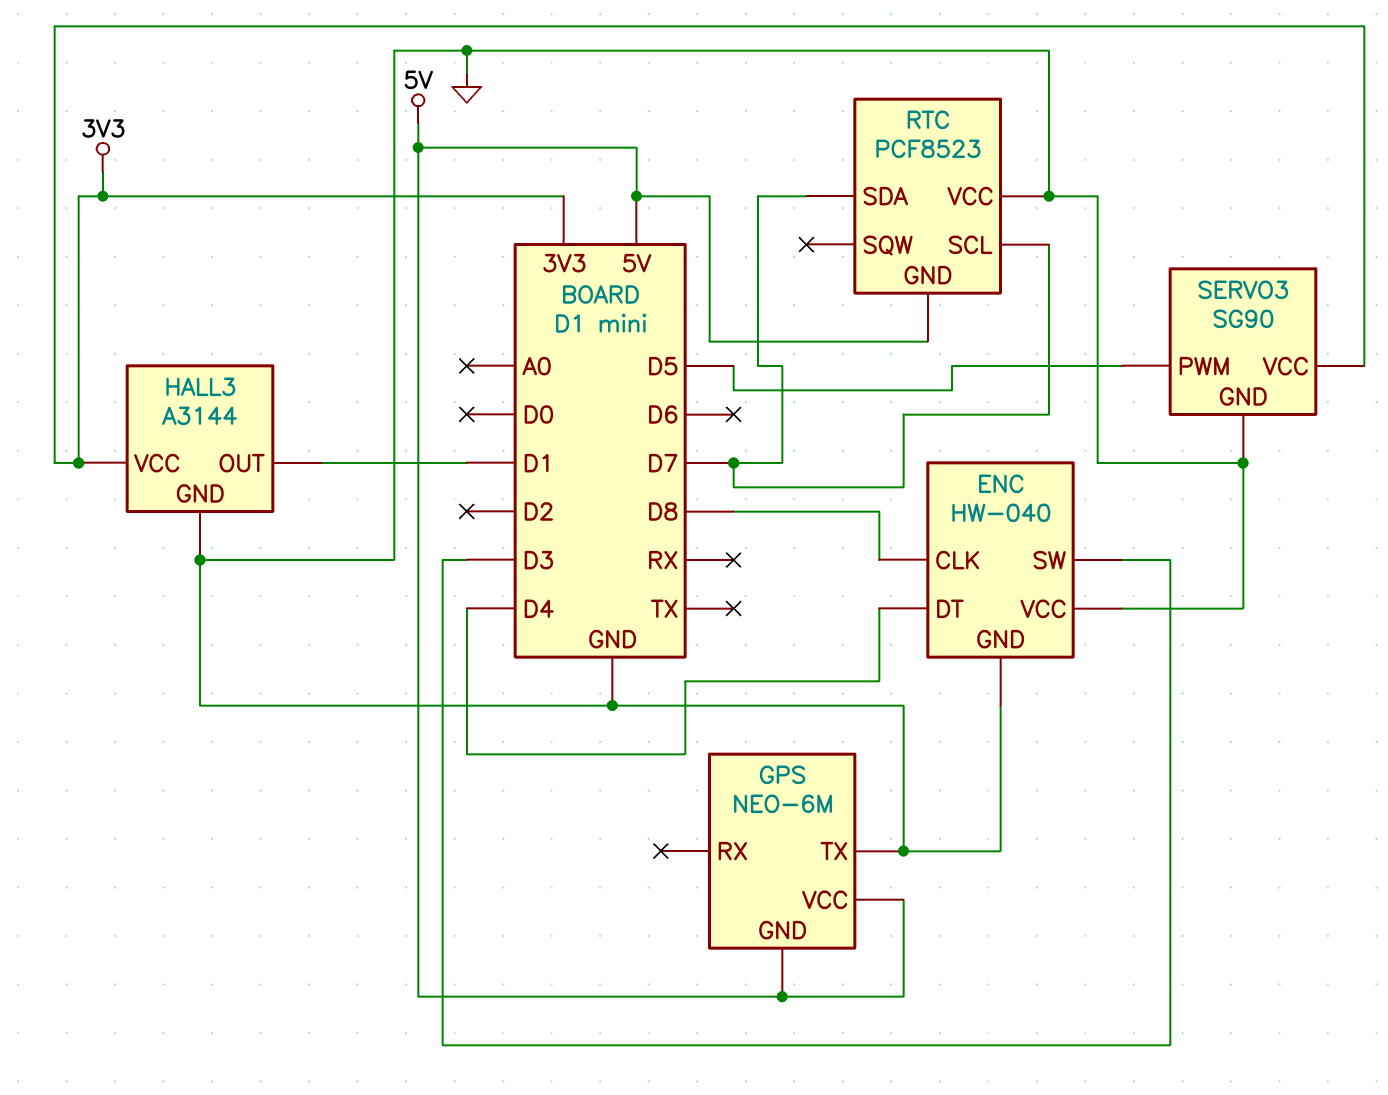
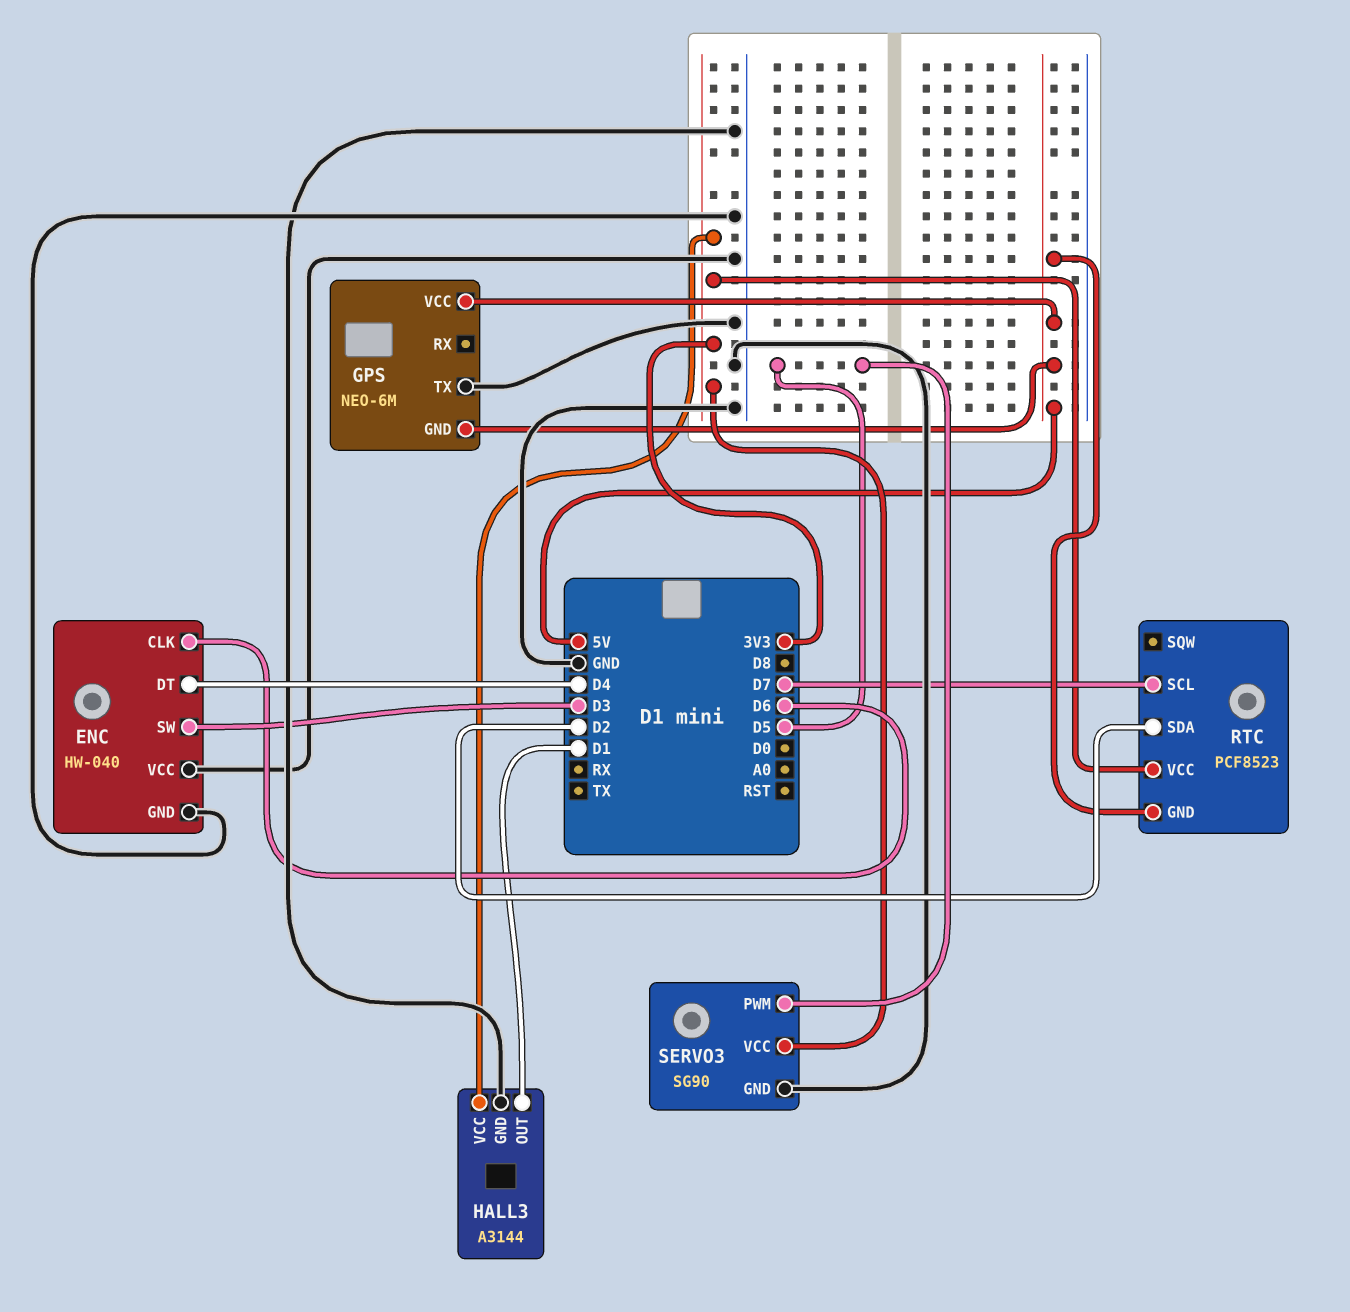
ENC pin CLK: D8 -> D6
RTC pin SDA: D7 -> D2
RTC pin VCC: GND -> 3V3

